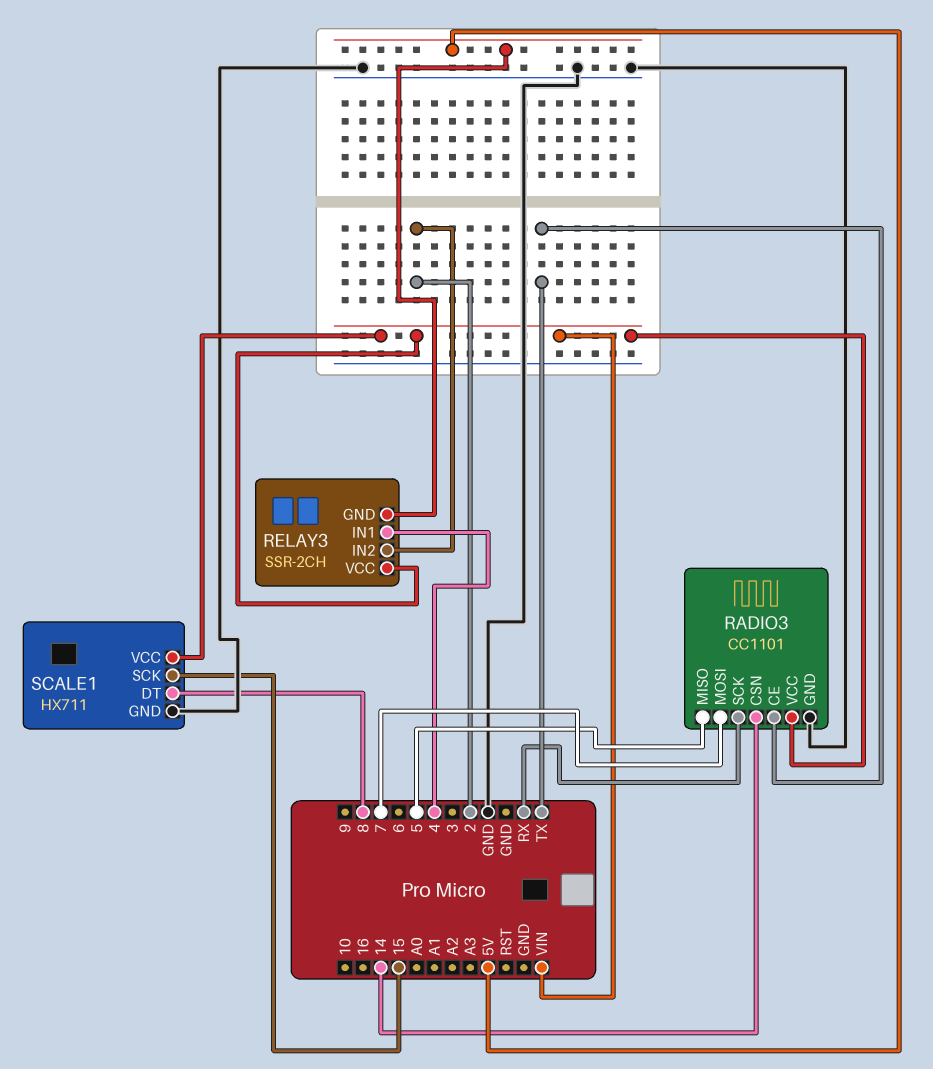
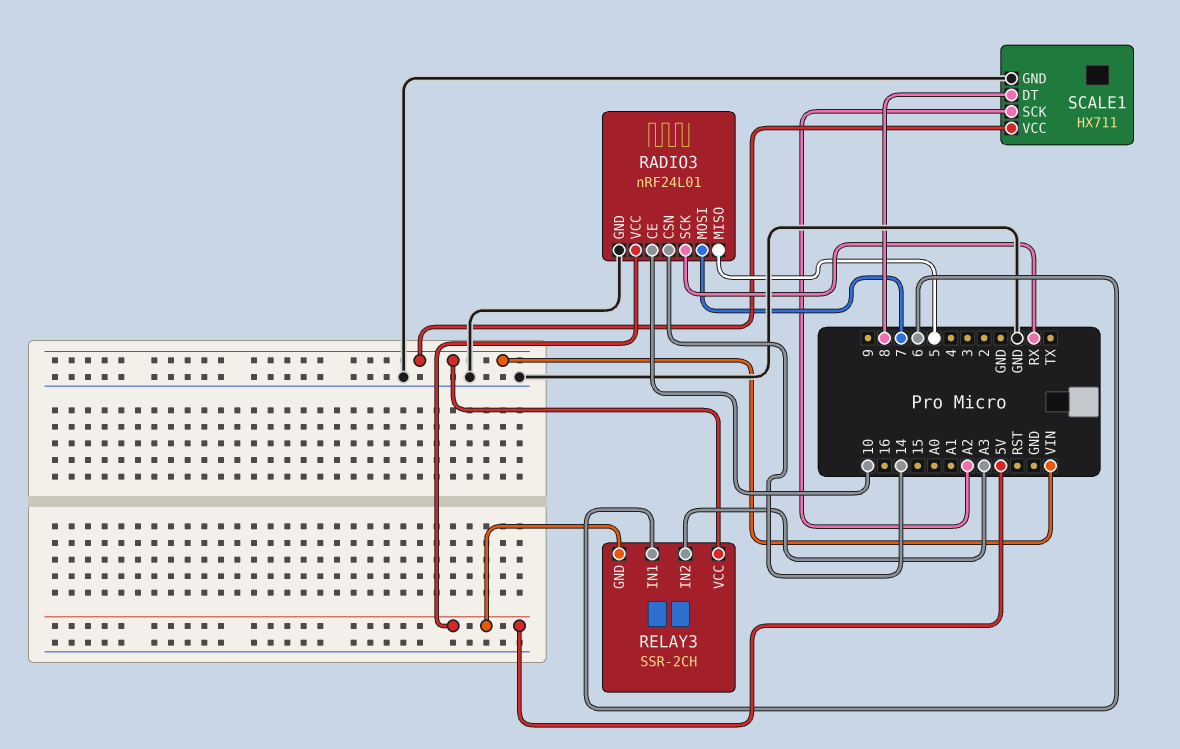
RADIO3: CC1101 -> nRF24L01
RADIO3 pin CE: TX -> 10
RADIO3 pin VCC: VIN -> 5V
RELAY3 pin IN1: 4 -> 6
RELAY3 pin IN2: 2 -> A3
SCALE1 pin SCK: 15 -> A2

